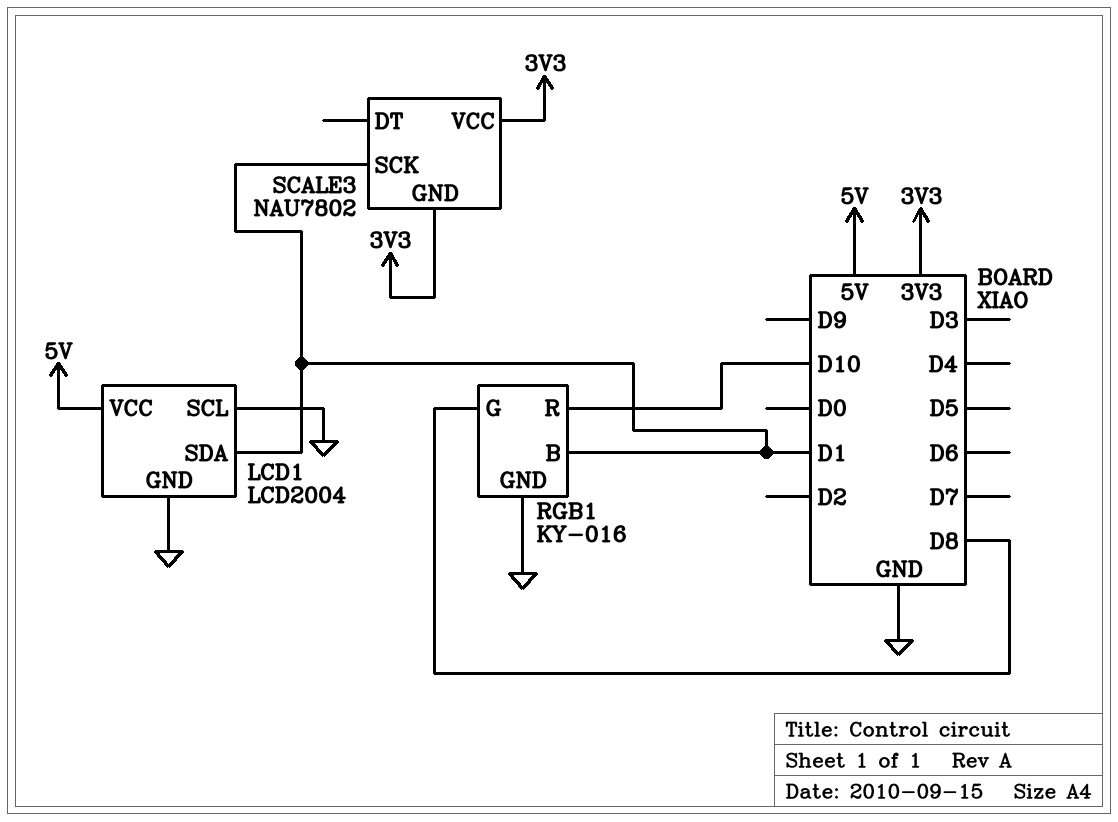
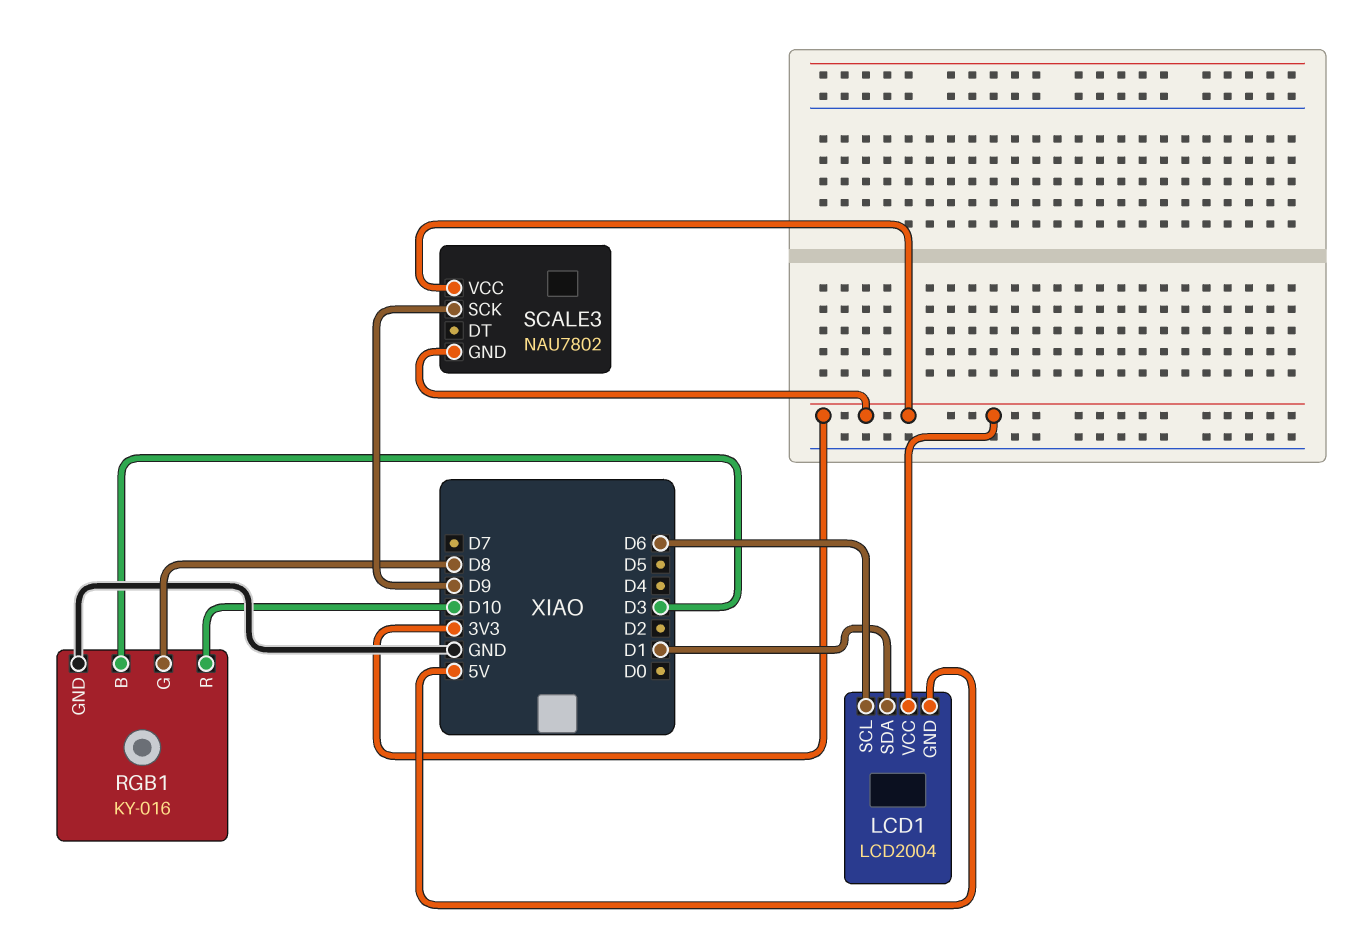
LCD1 pin GND: GND -> 5V
LCD1 pin SCL: GND -> D6
LCD1 pin VCC: 5V -> 3V3
RGB1 pin B: D1 -> D3
SCALE3 pin SCK: D1 -> D9

